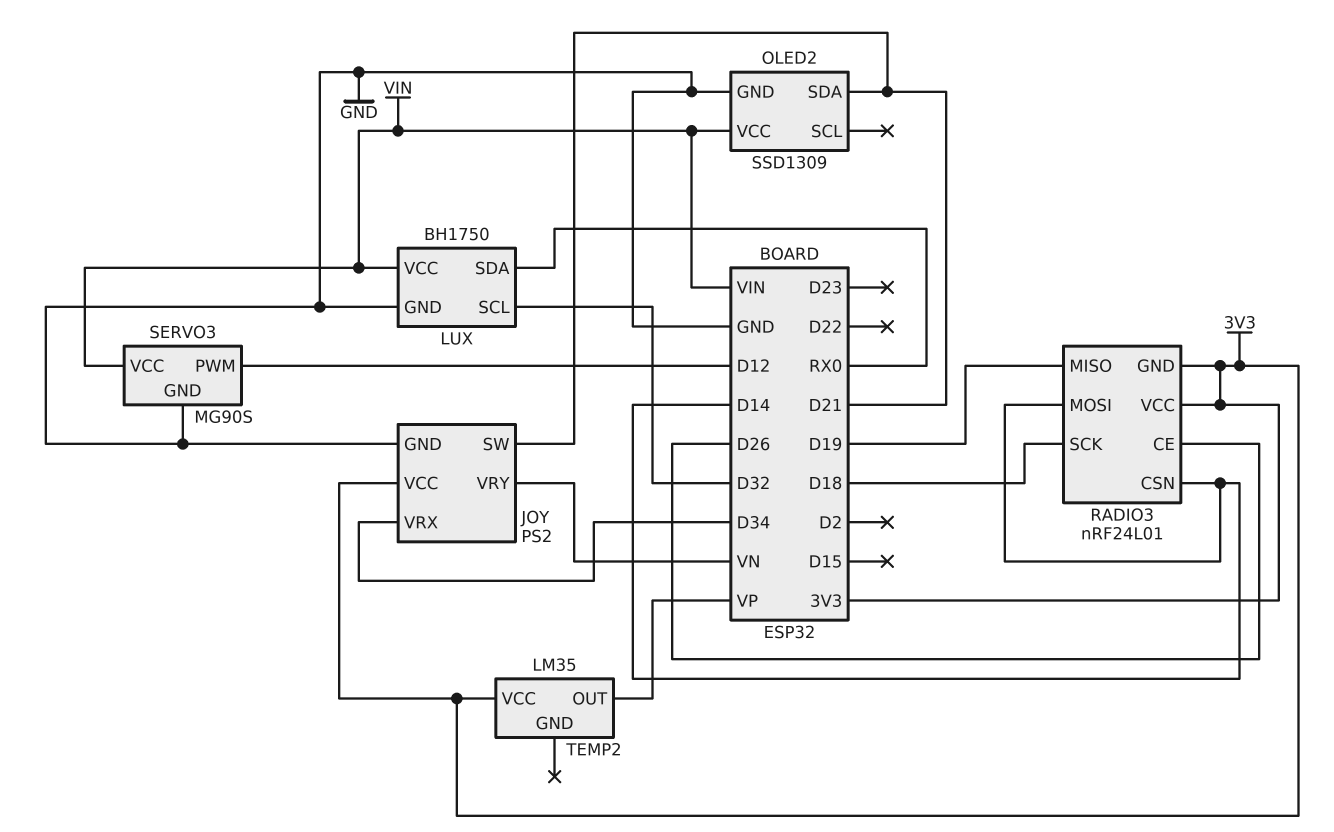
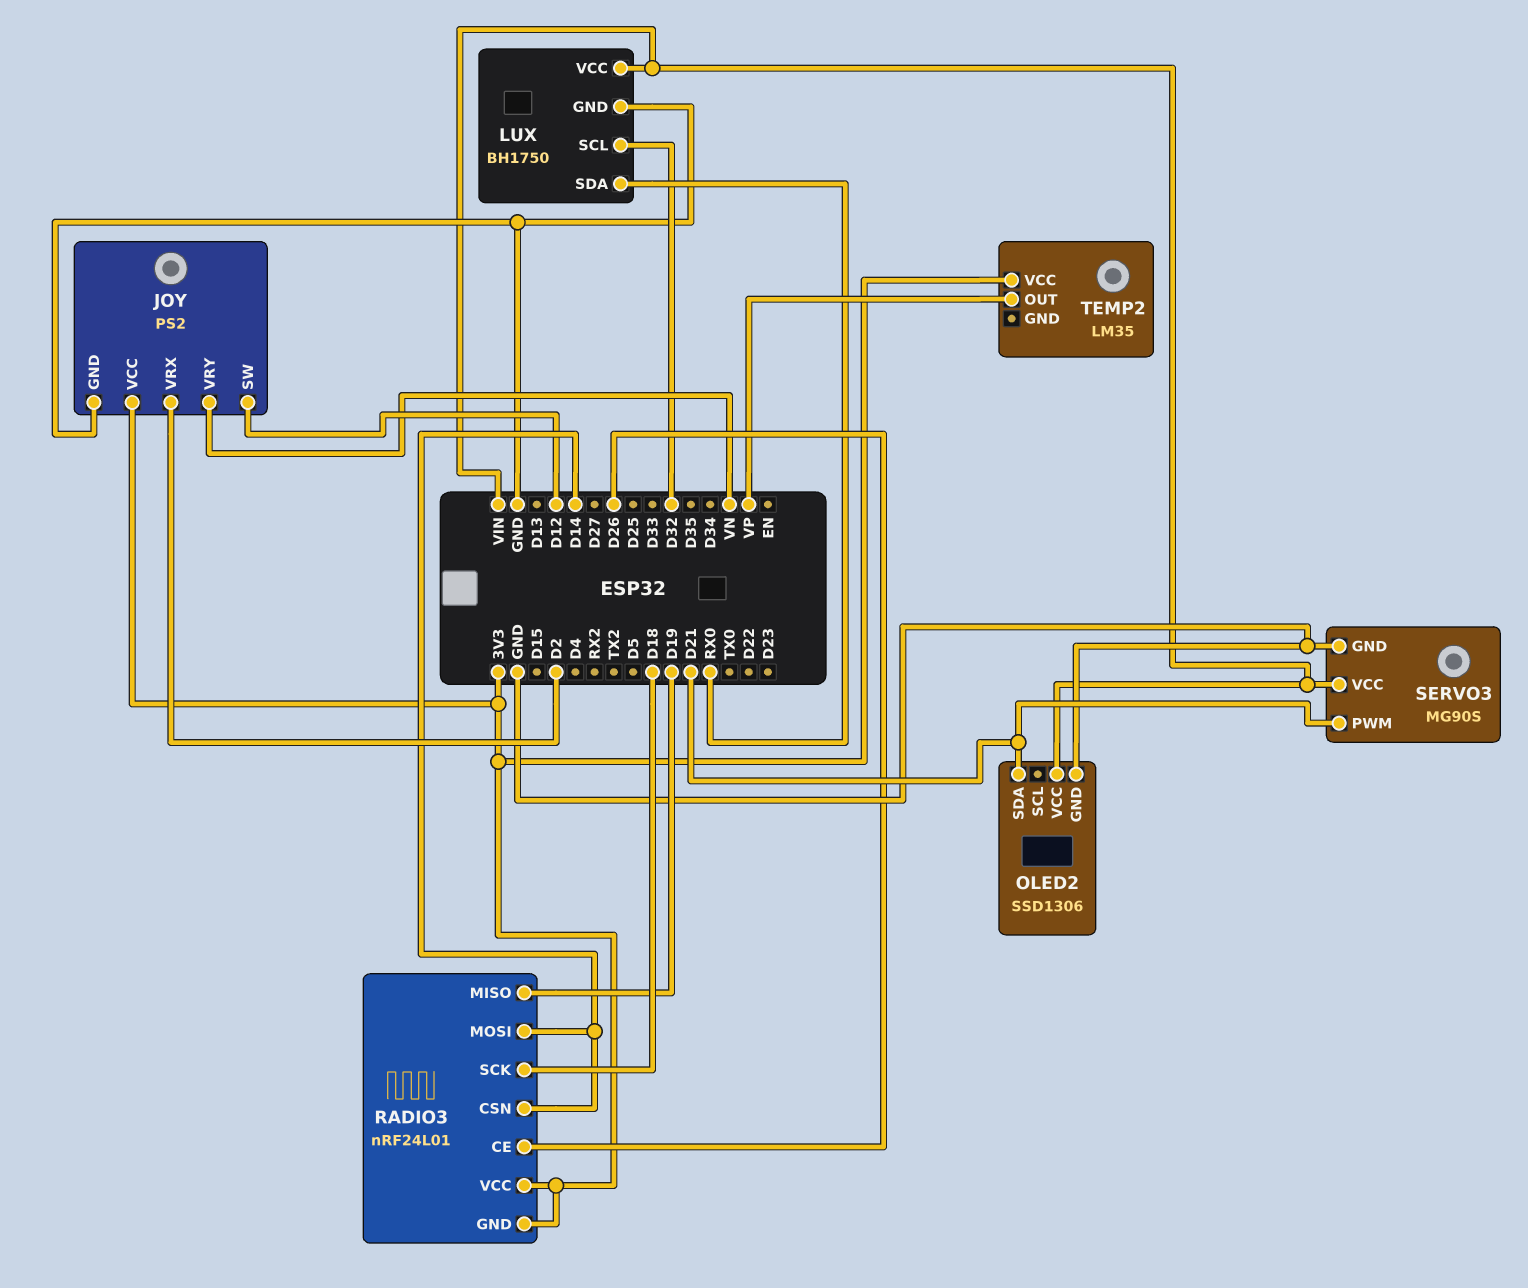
JOY pin SW: D21 -> D12
JOY pin VRX: D34 -> D2
OLED2: SSD1309 -> SSD1306
SERVO3 pin PWM: D12 -> D21

